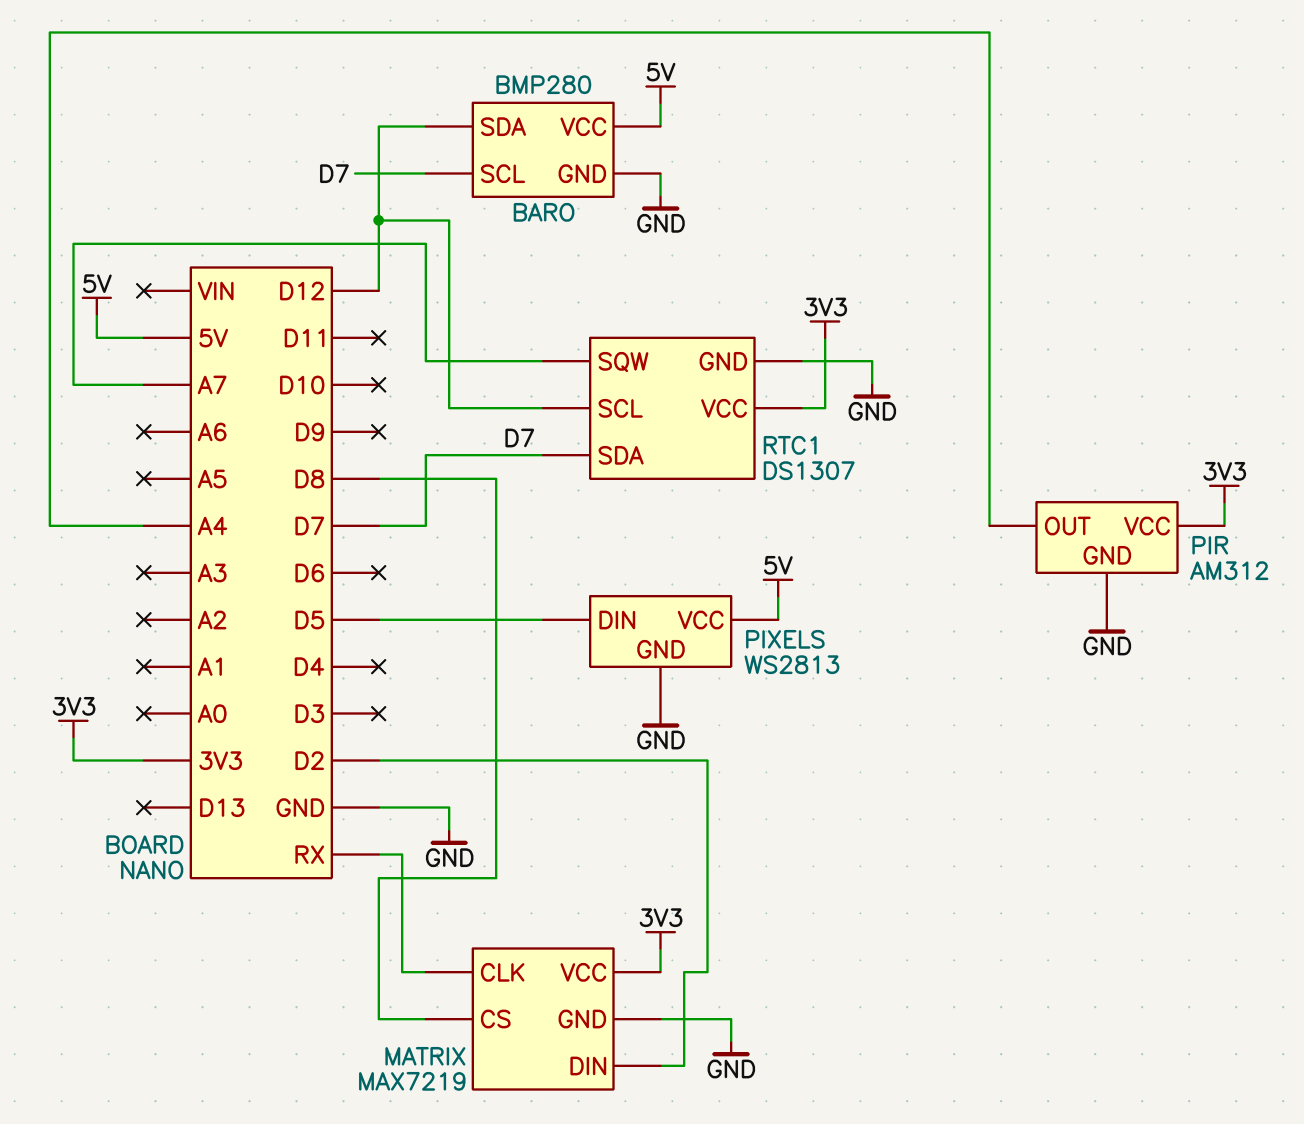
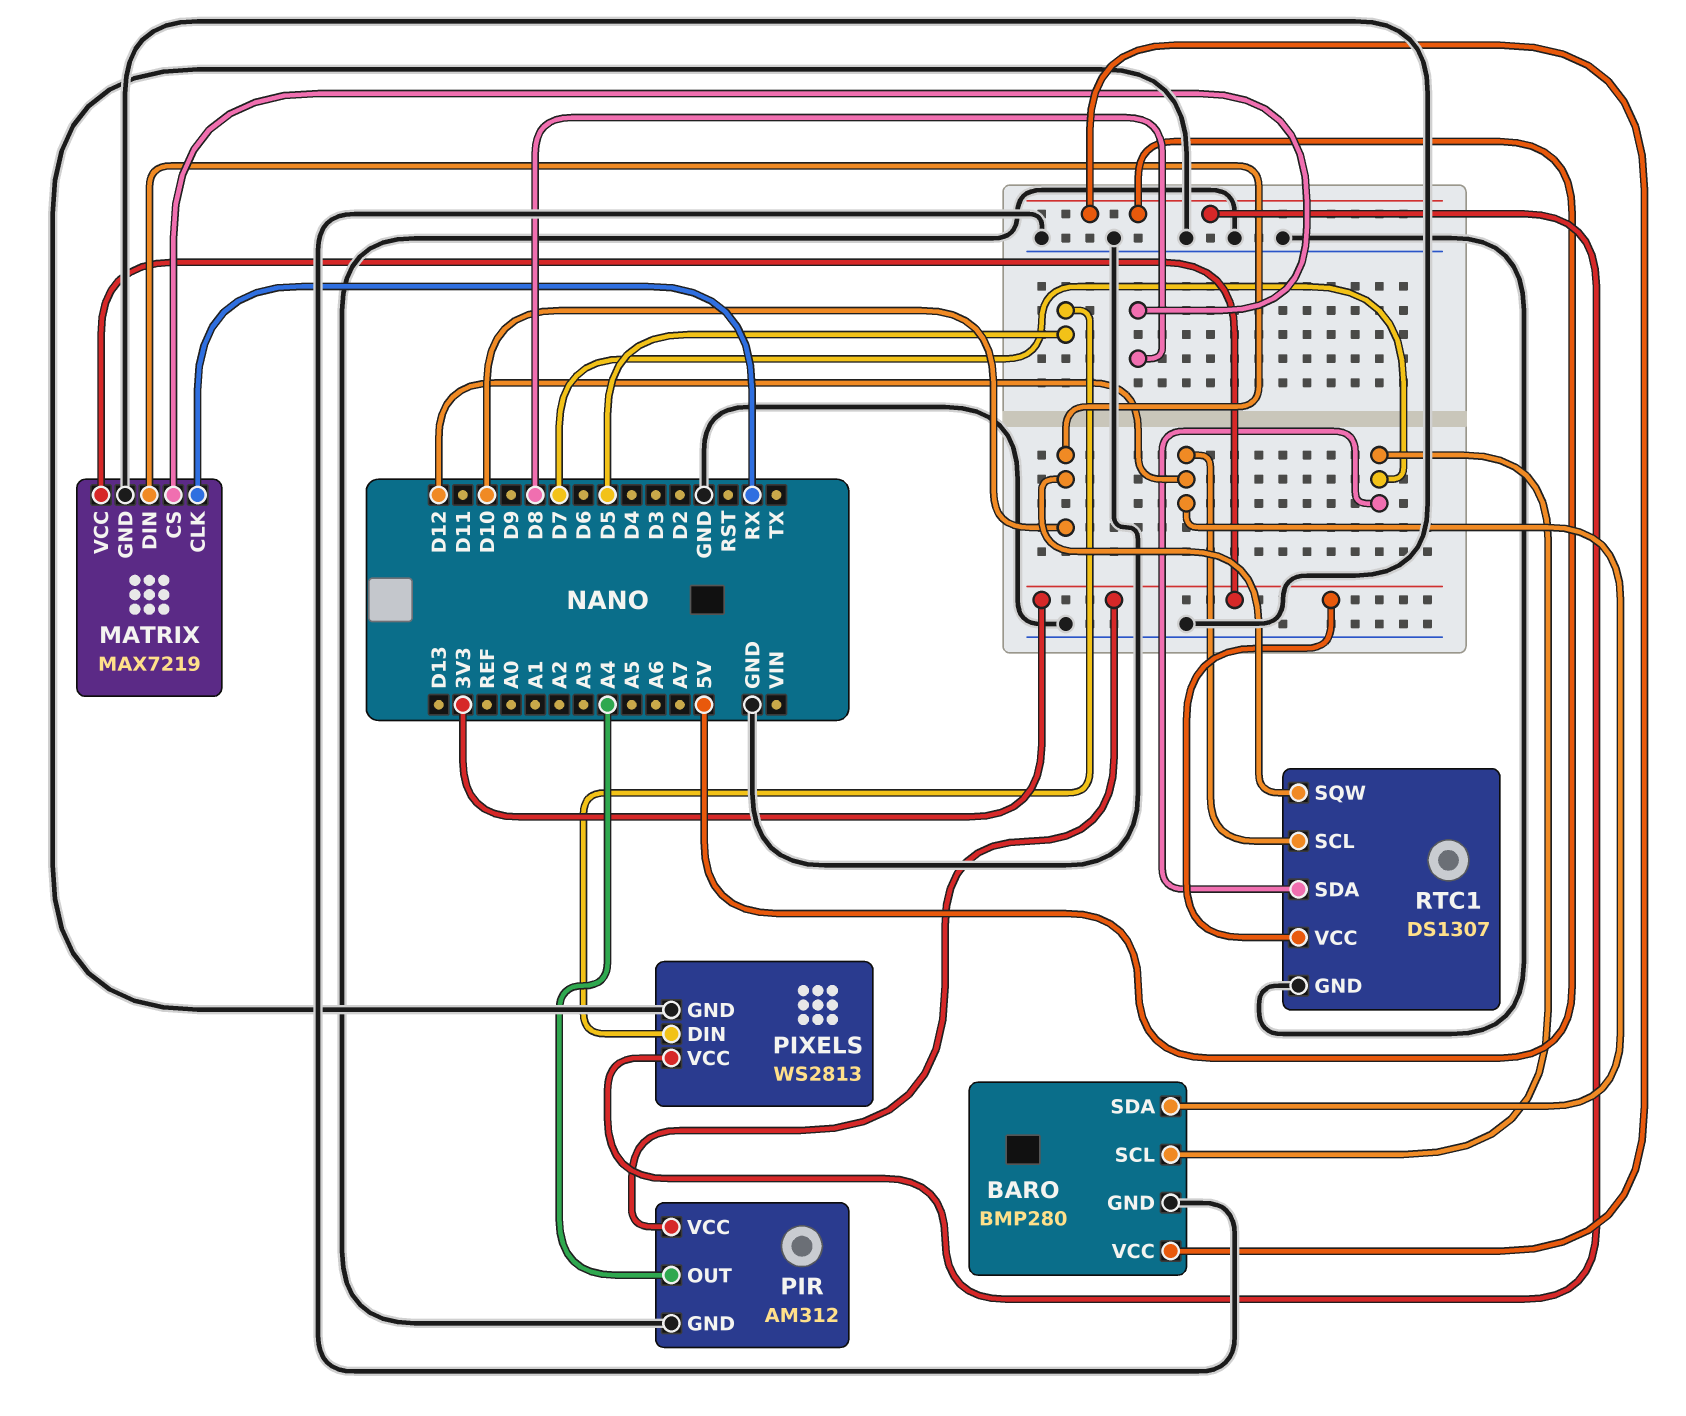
MATRIX pin DIN: D2 -> D10
RTC1 pin SQW: A7 -> D10

